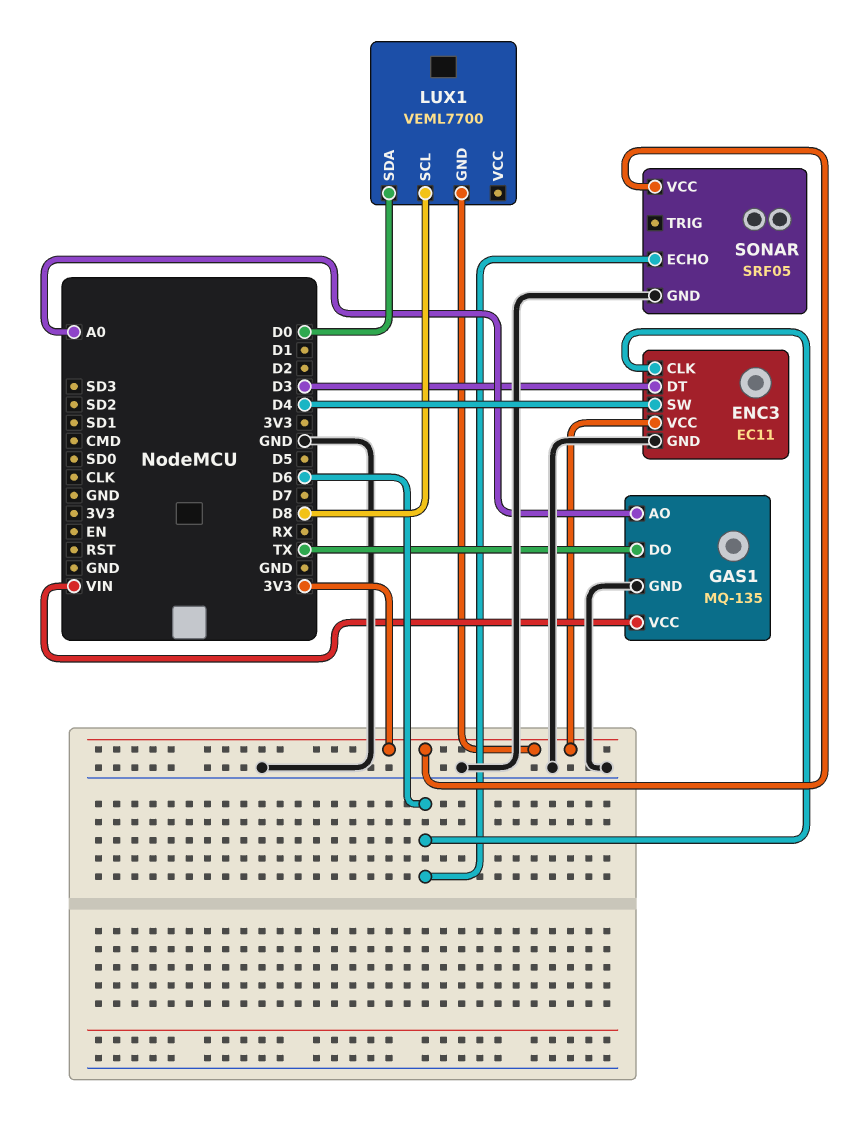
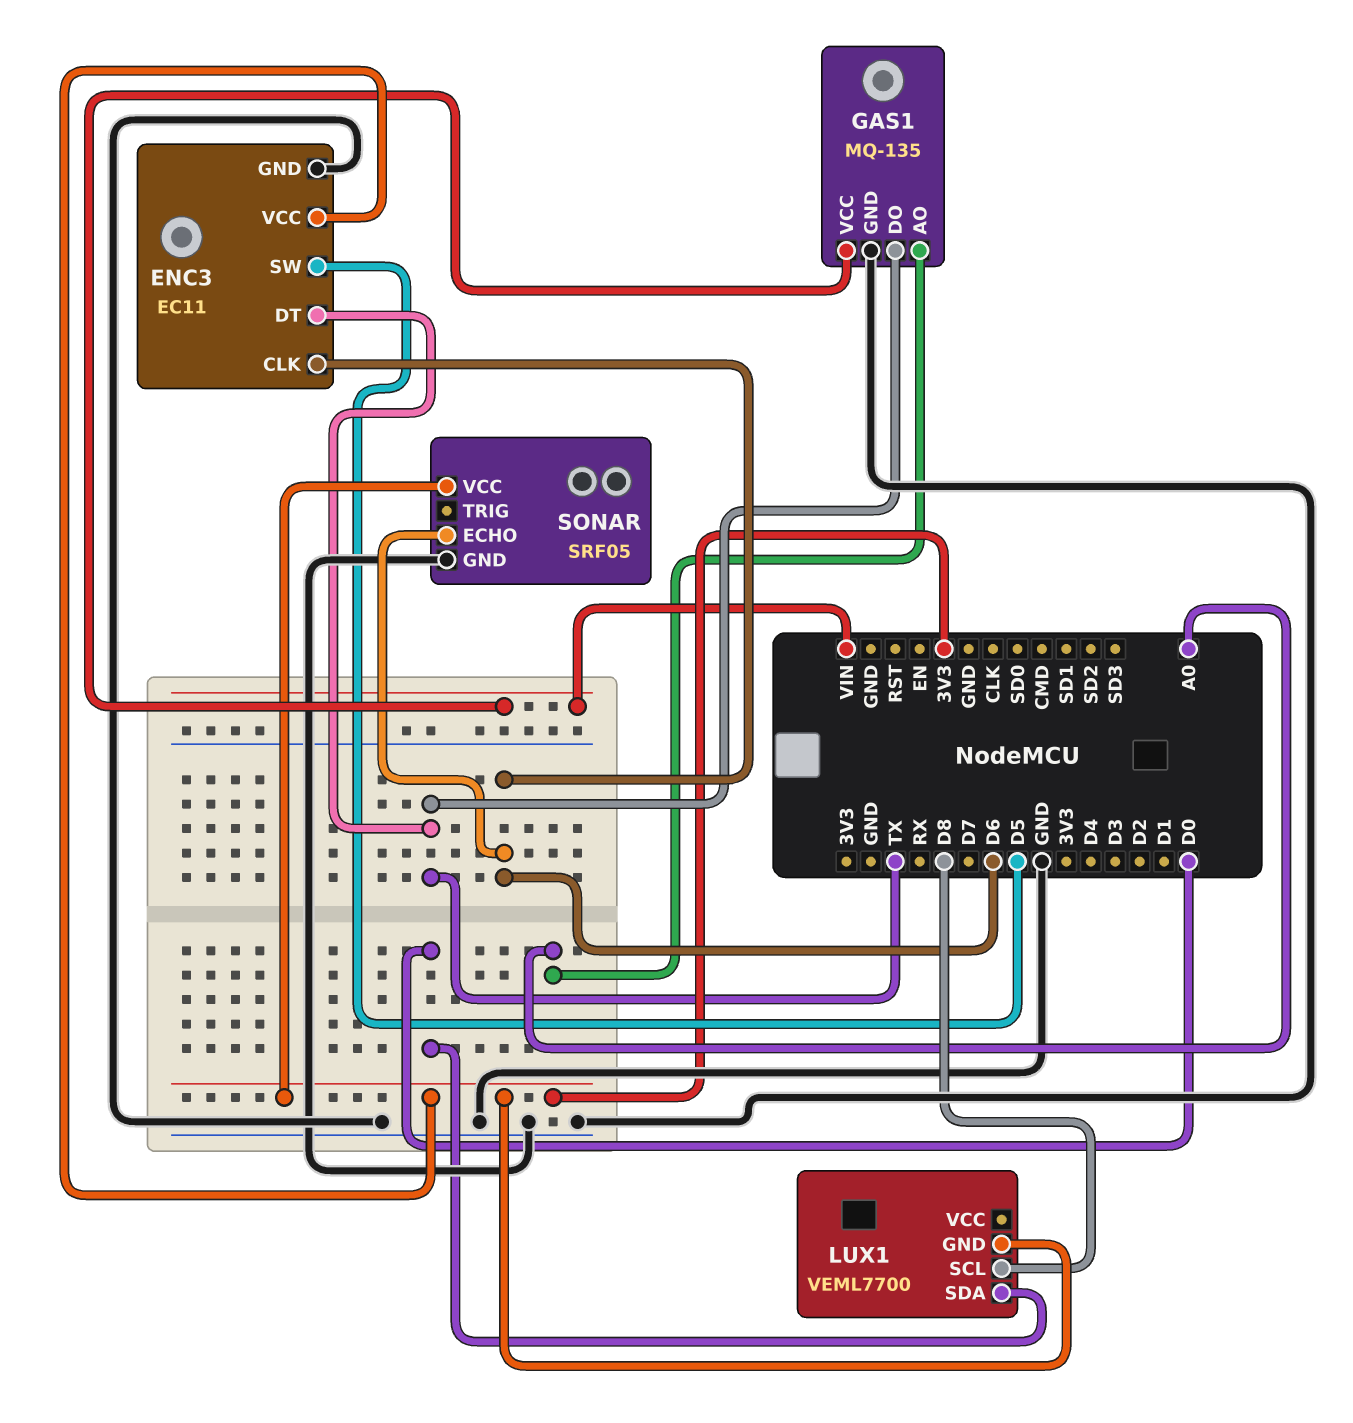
ENC3 pin DT: D3 -> TX
ENC3 pin SW: D4 -> D5

